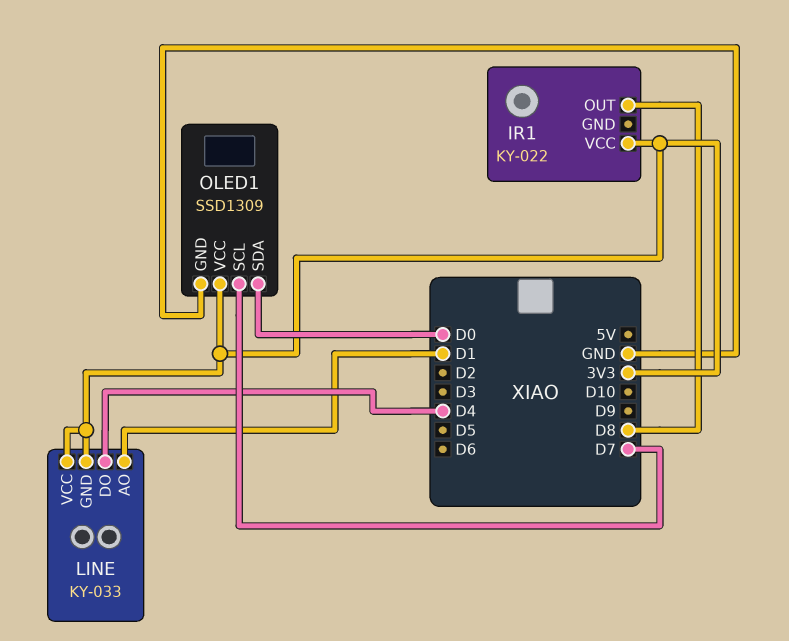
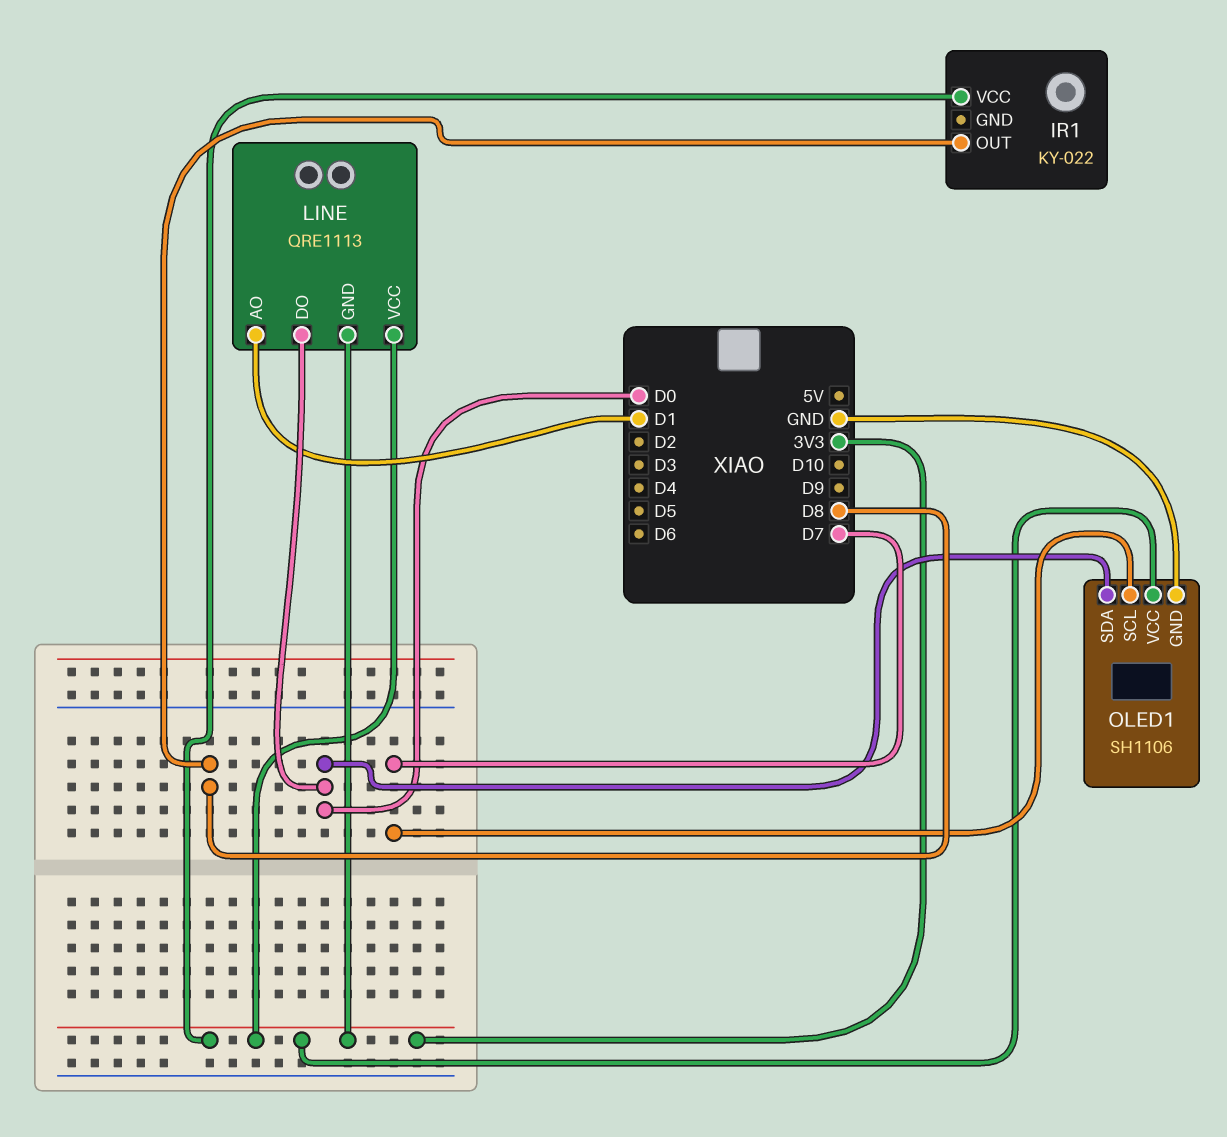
LINE: KY-033 -> QRE1113
LINE pin DO: D4 -> D0
OLED1: SSD1309 -> SH1106

